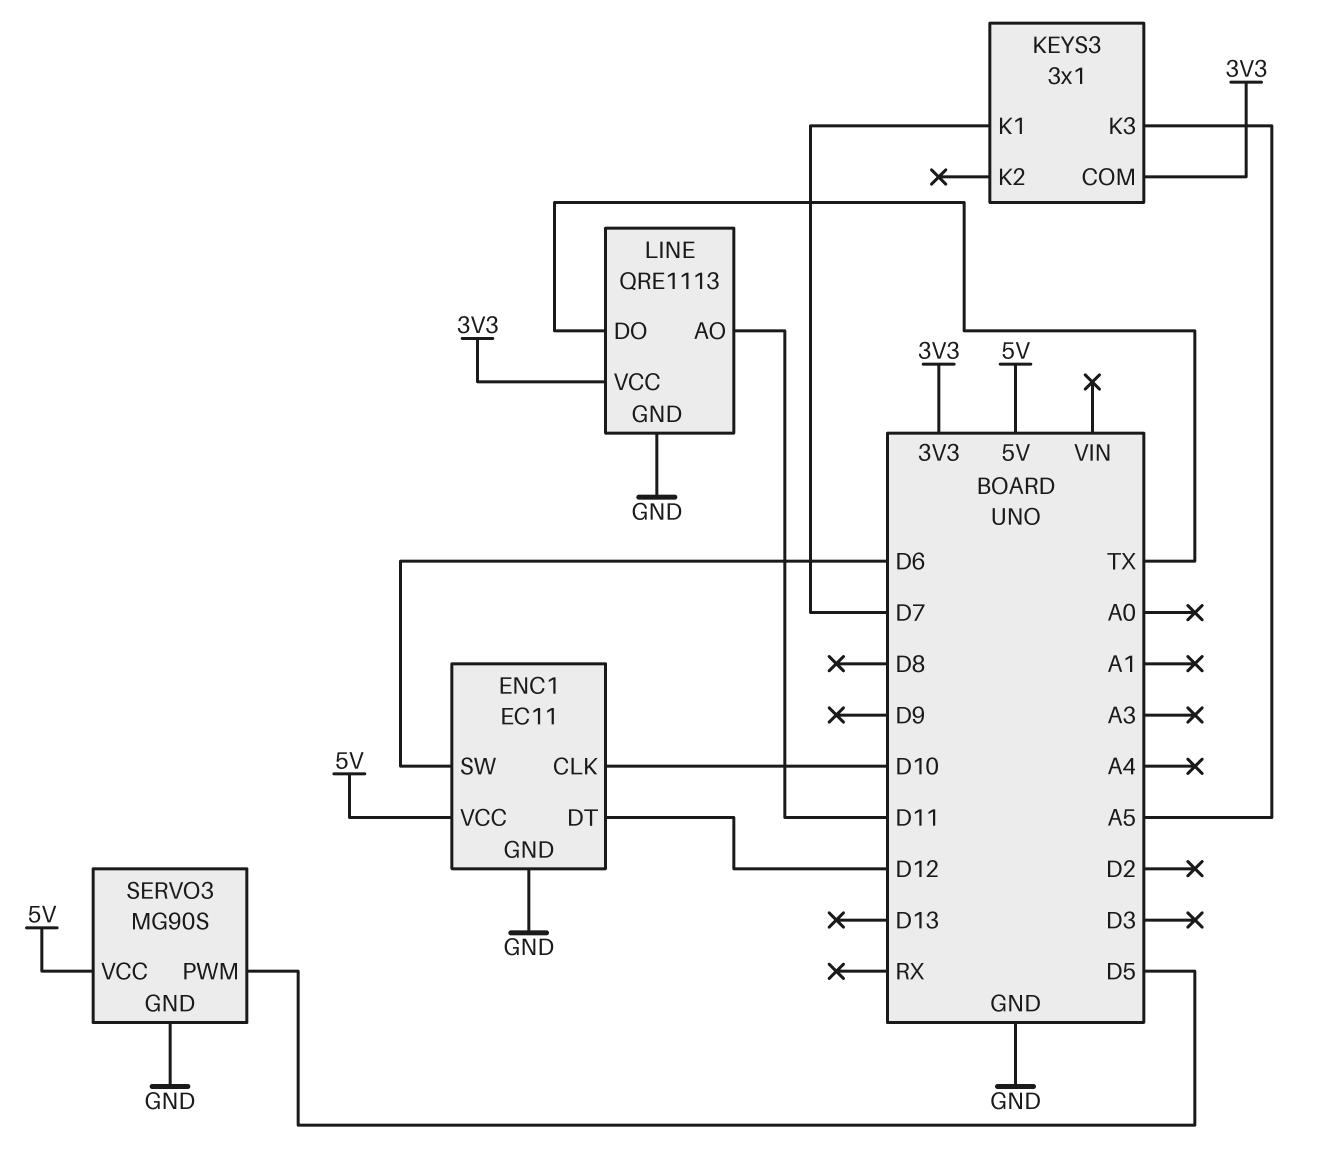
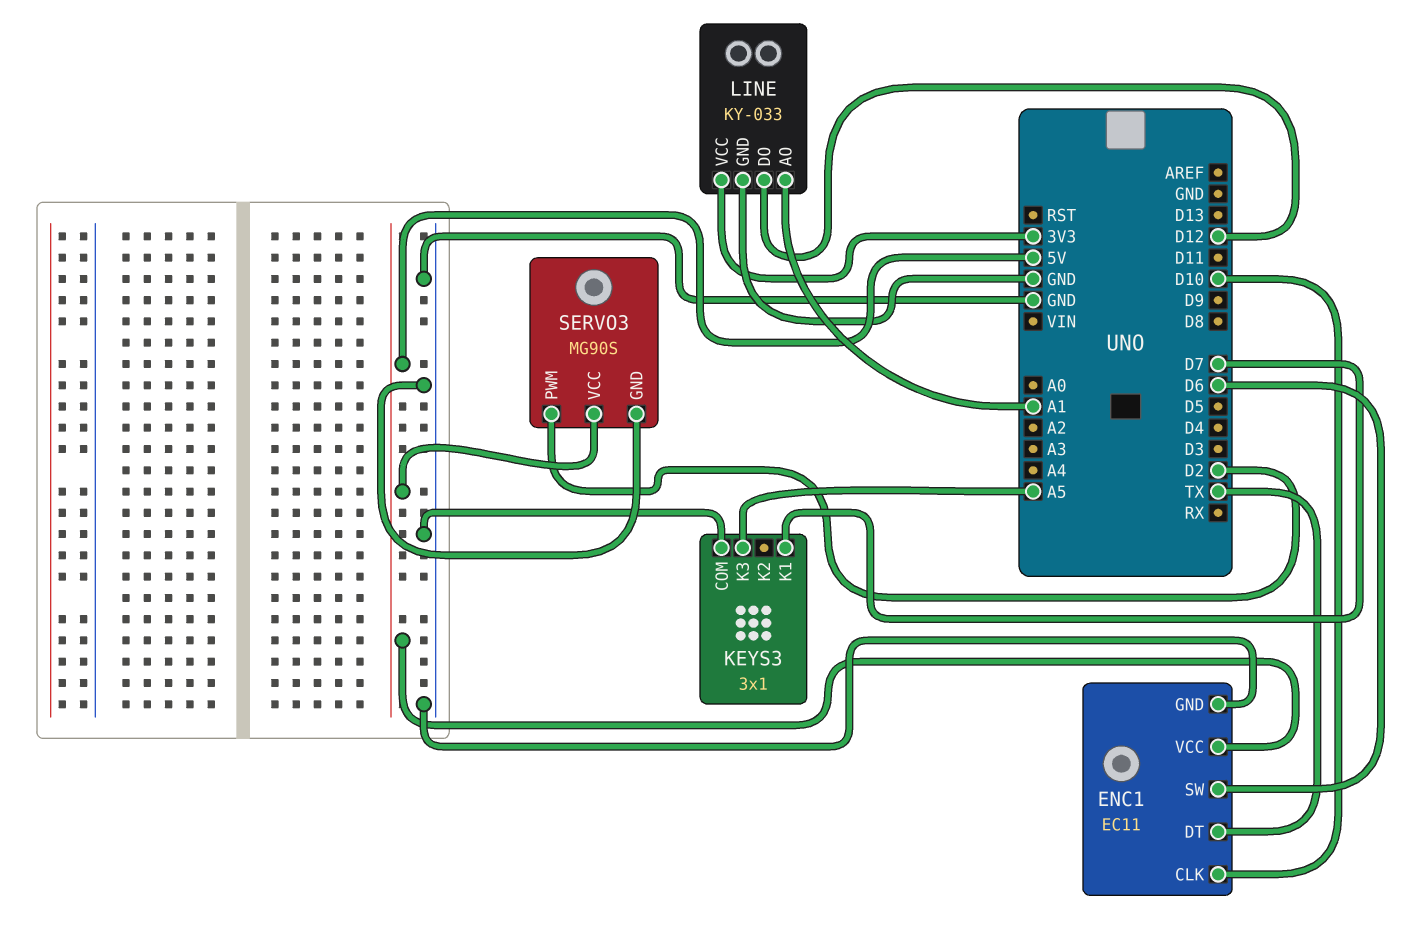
ENC1 pin DT: D12 -> TX
KEYS3 pin COM: 3V3 -> GND
LINE: QRE1113 -> KY-033
LINE pin AO: D11 -> A1
LINE pin DO: TX -> D12
SERVO3 pin PWM: D5 -> D2

